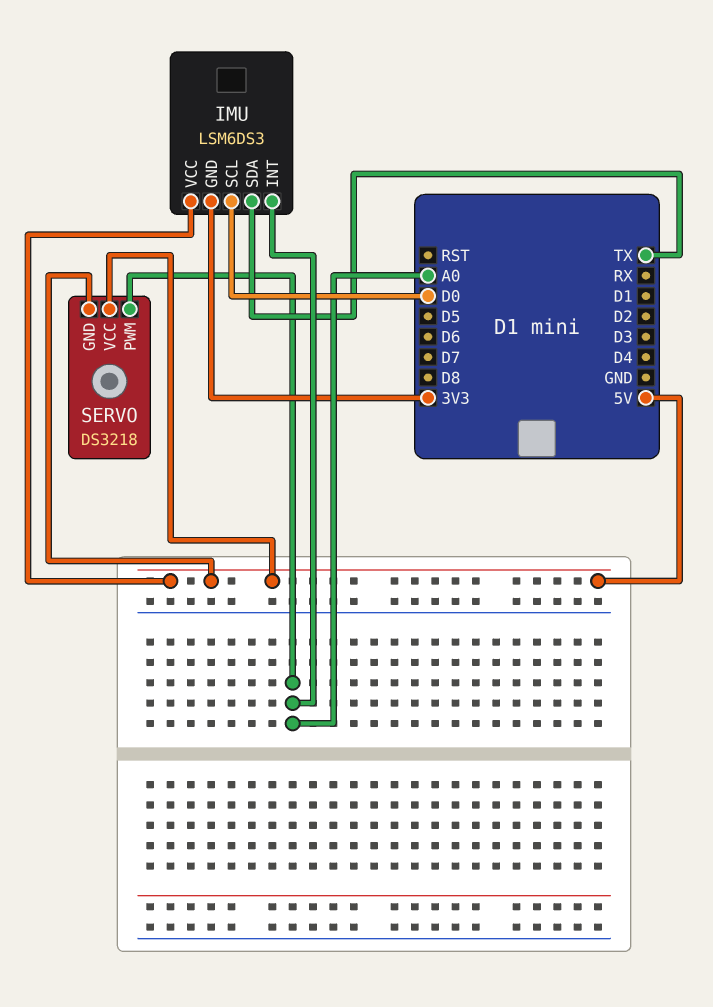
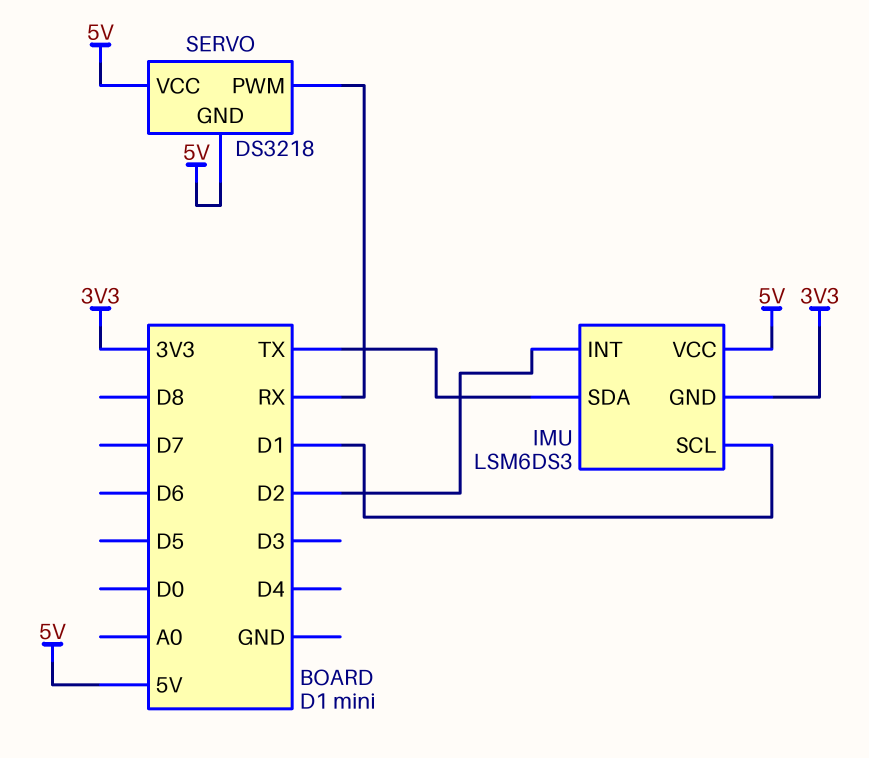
IMU pin INT: A0 -> D2
IMU pin SCL: D0 -> D1
SERVO pin PWM: A0 -> RX

